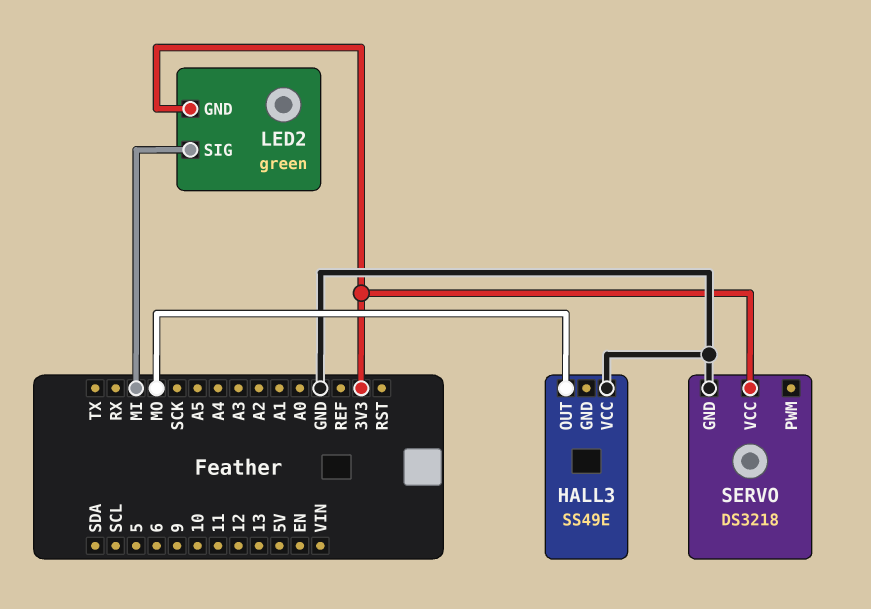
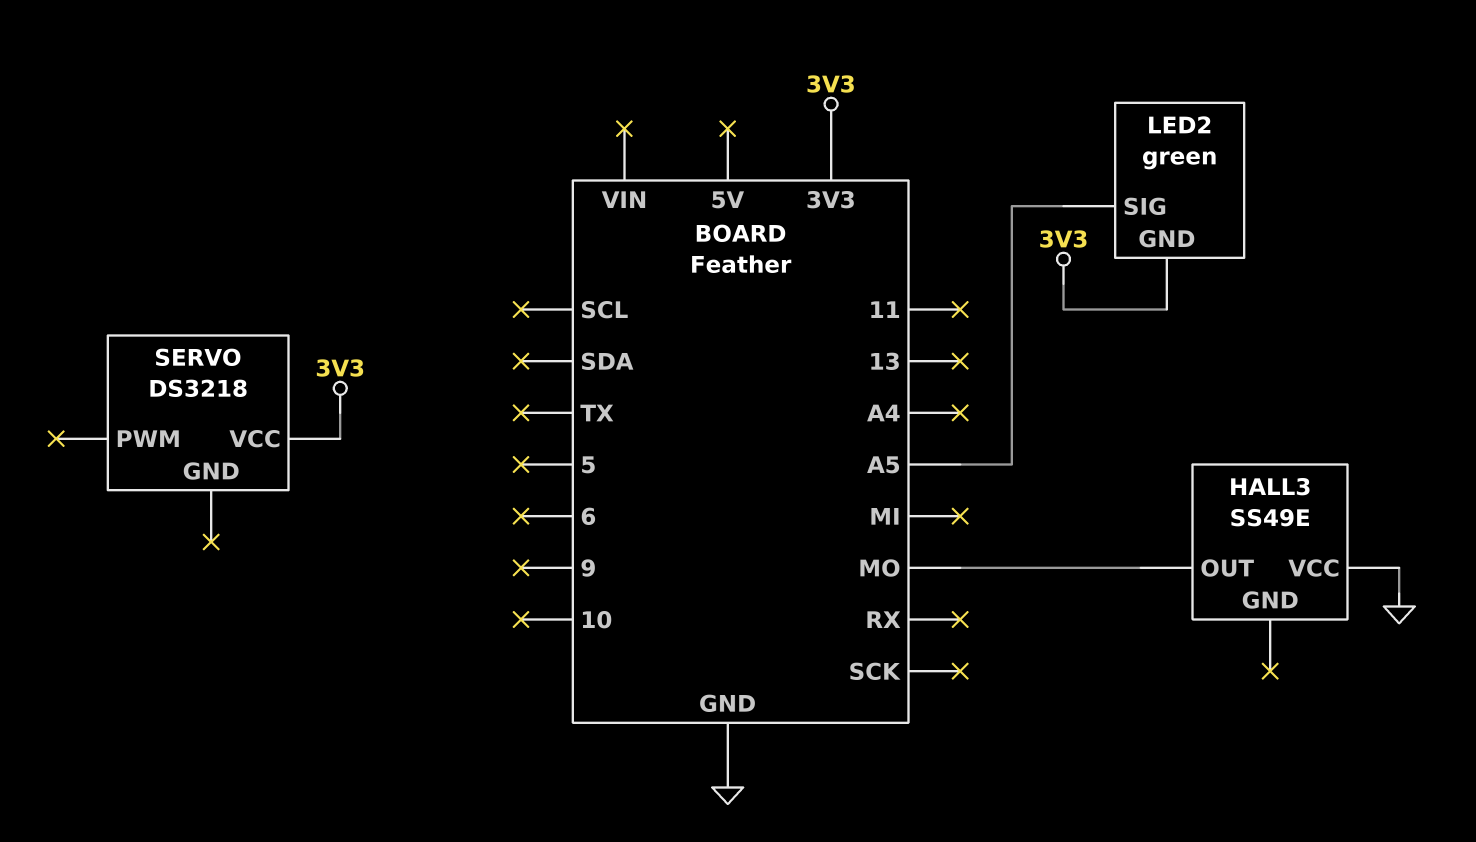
LED2 pin SIG: MI -> A5
SERVO pin GND: GND -> none

